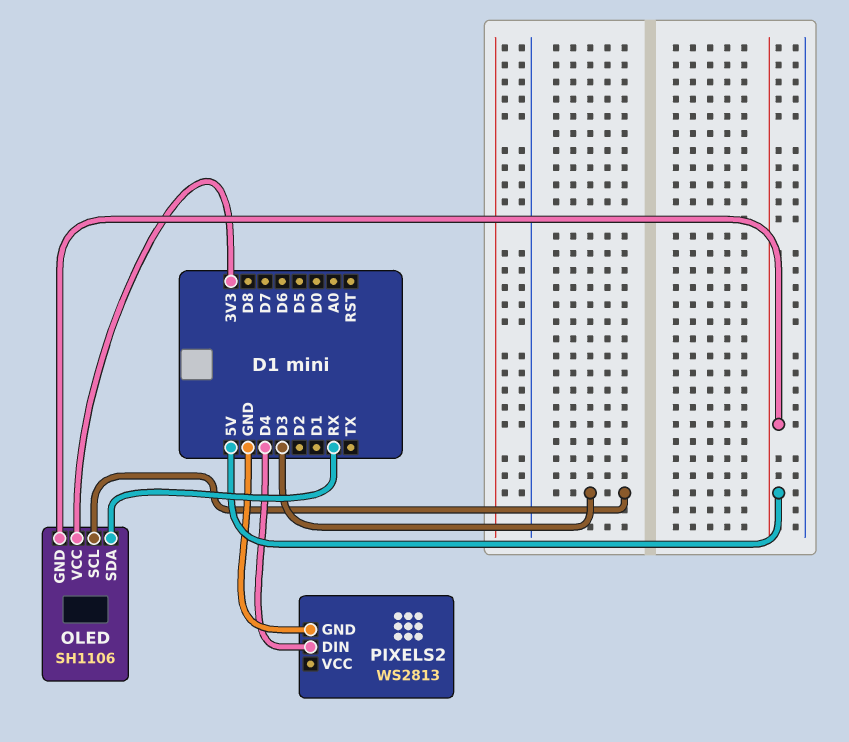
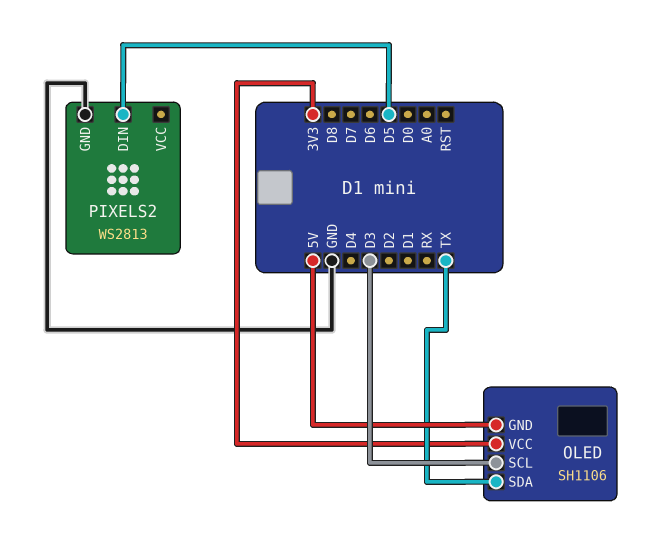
OLED pin SDA: RX -> TX
PIXELS2 pin DIN: D4 -> D5

